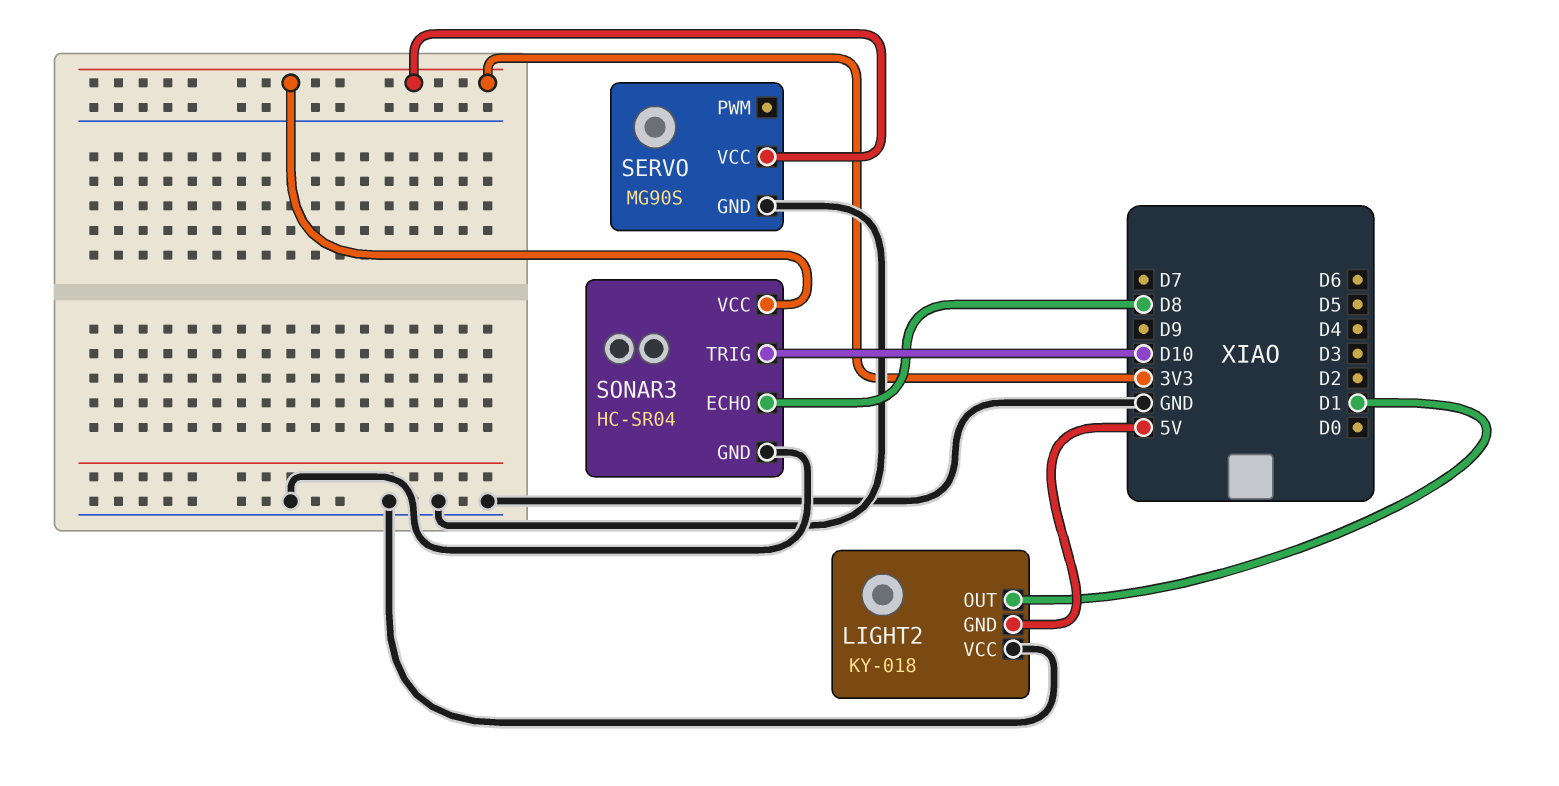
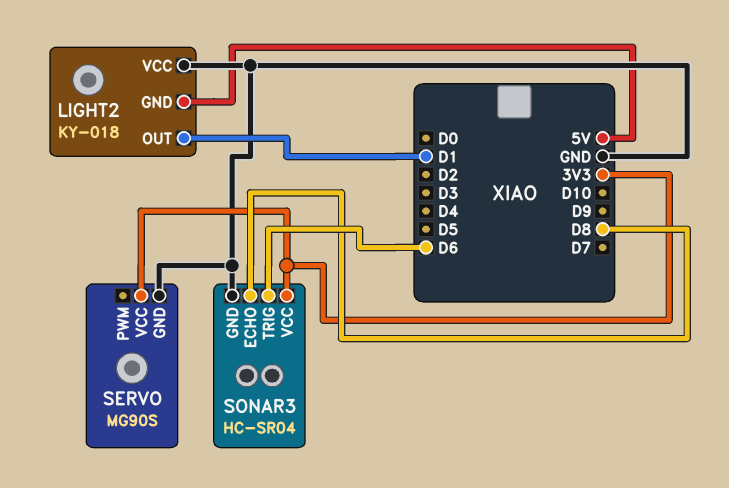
SONAR3 pin TRIG: D10 -> D6

